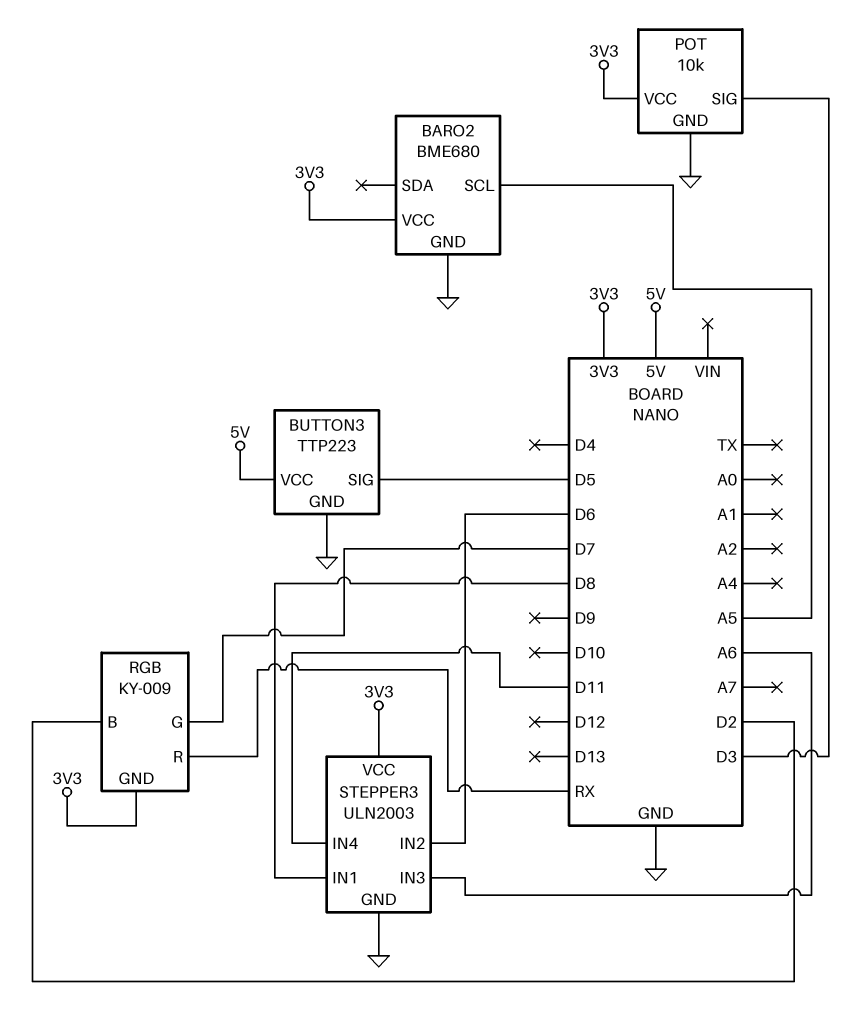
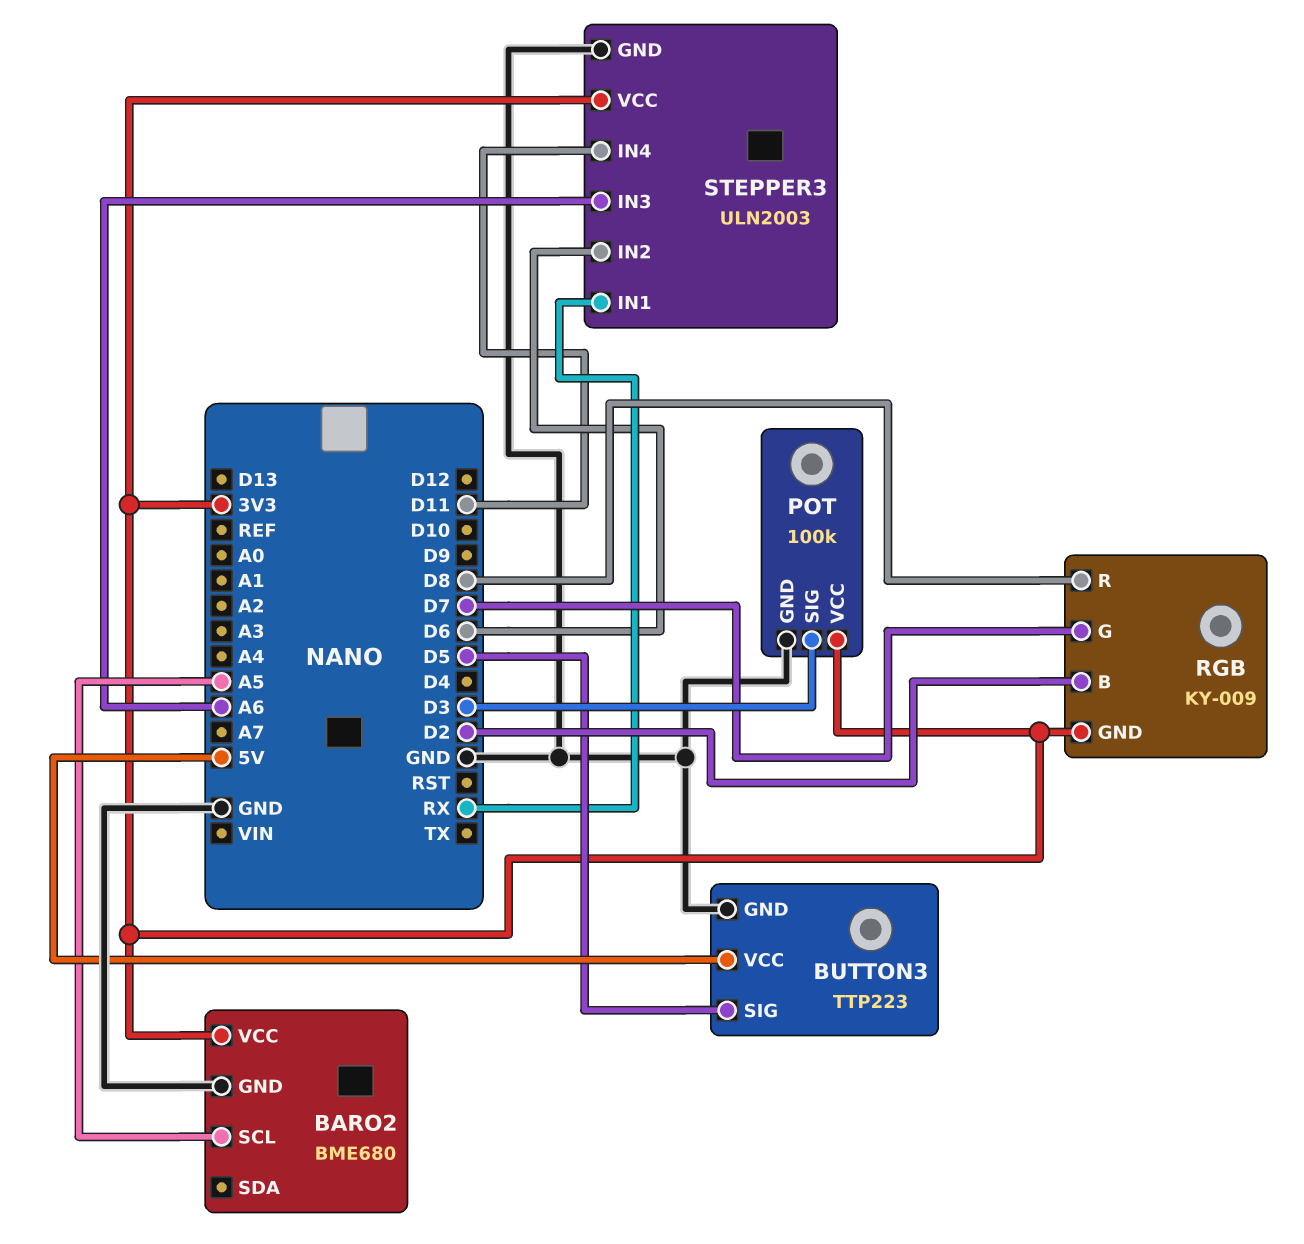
POT: 10k -> 100k
RGB pin R: RX -> D8
STEPPER3 pin IN1: D8 -> RX

